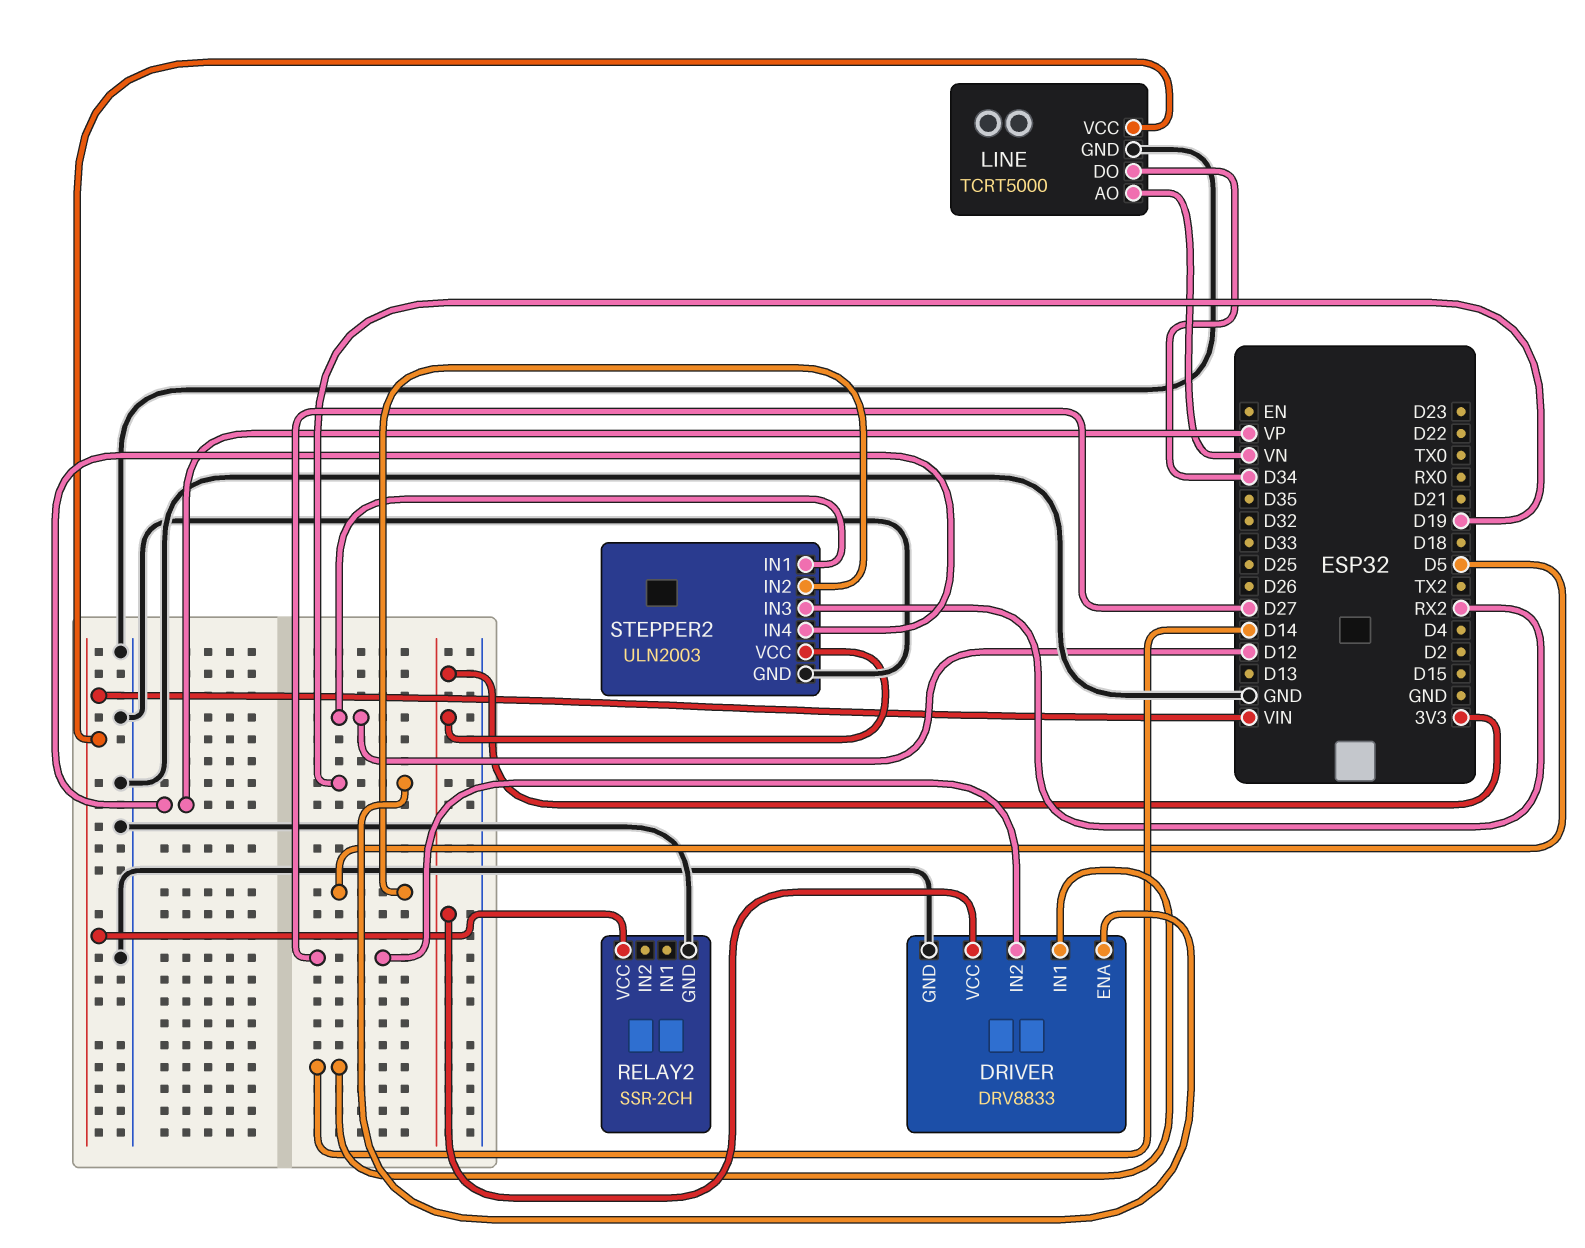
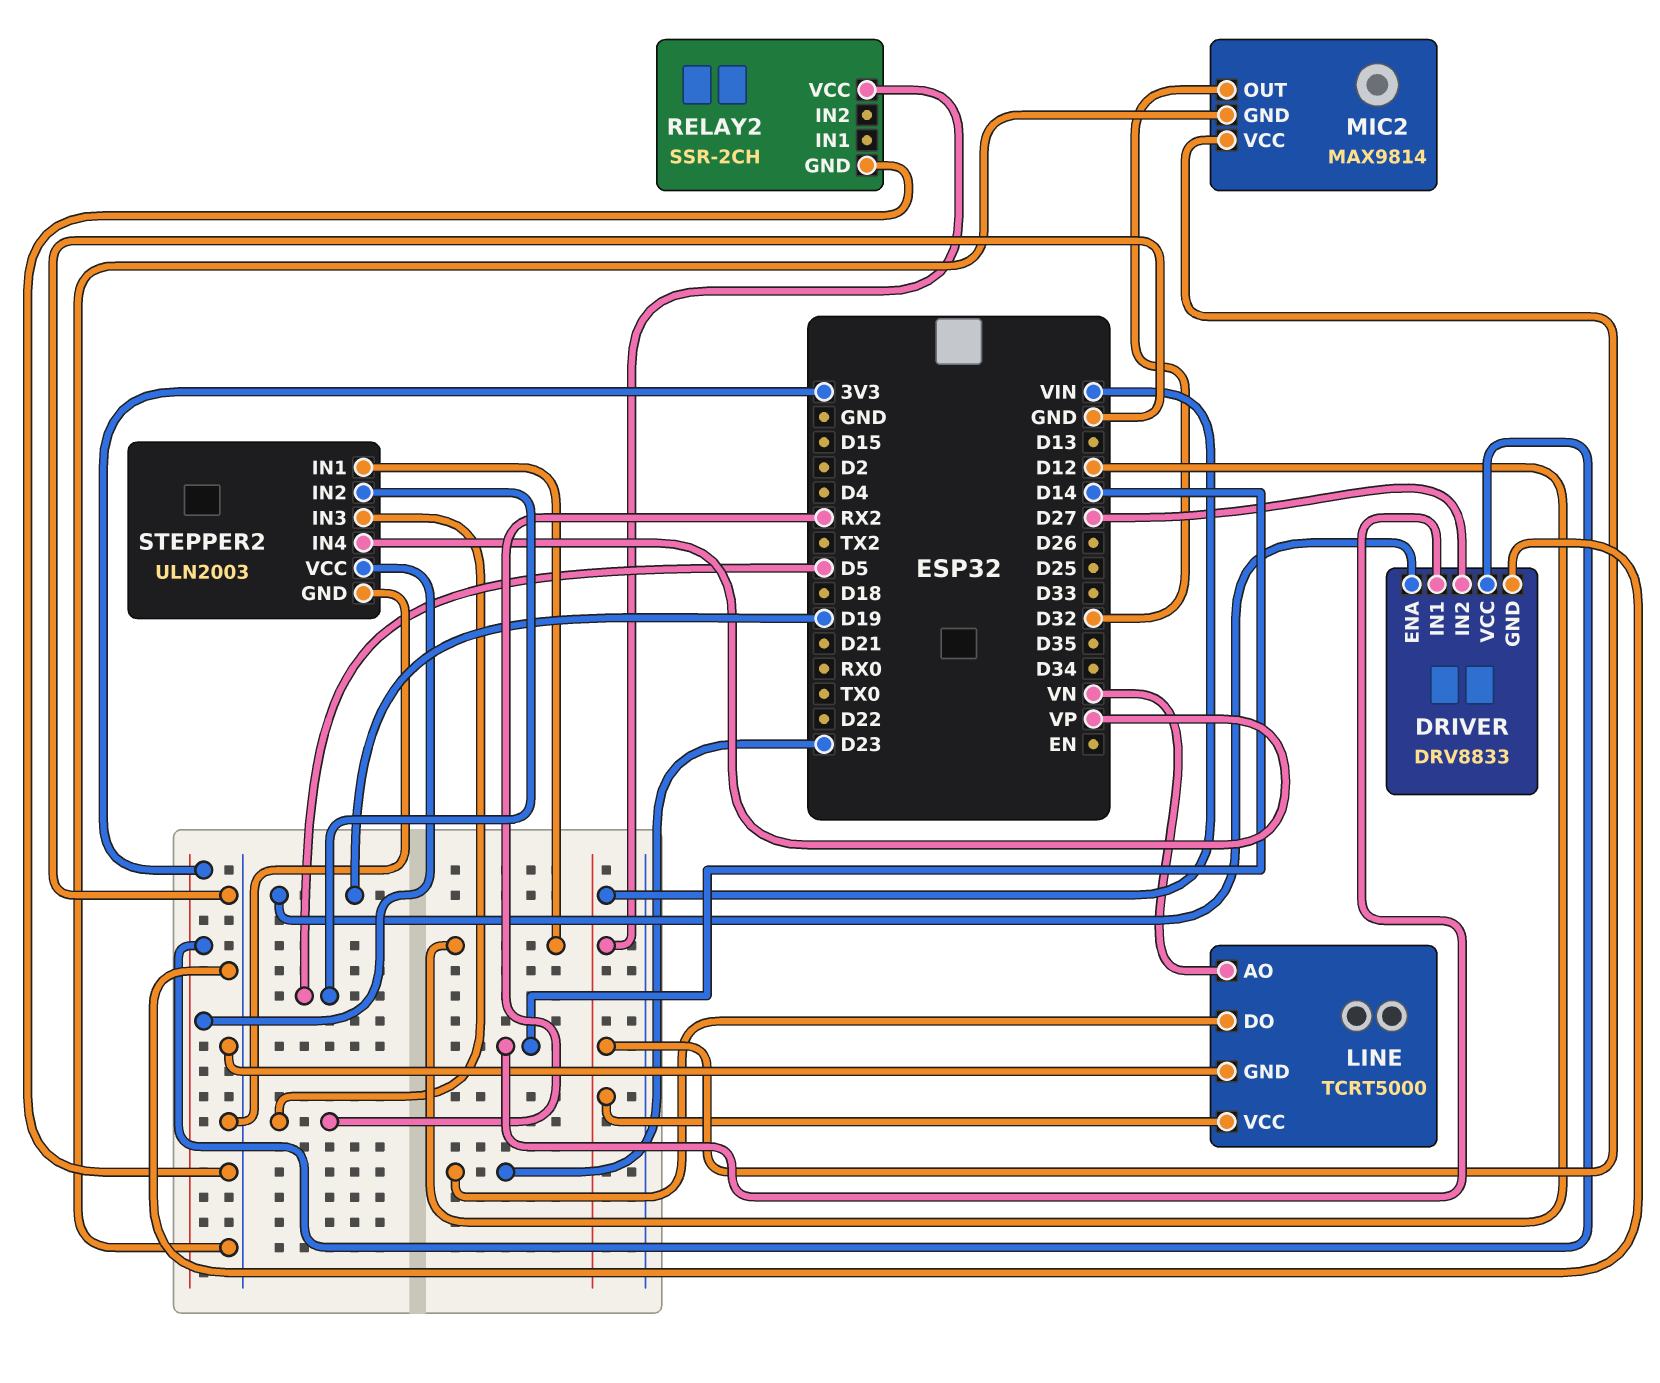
LINE pin DO: D34 -> D23
MIC2: none -> MAX9814
MIC2 pin GND: none -> GND
MIC2 pin OUT: none -> D32
MIC2 pin VCC: none -> VIN

